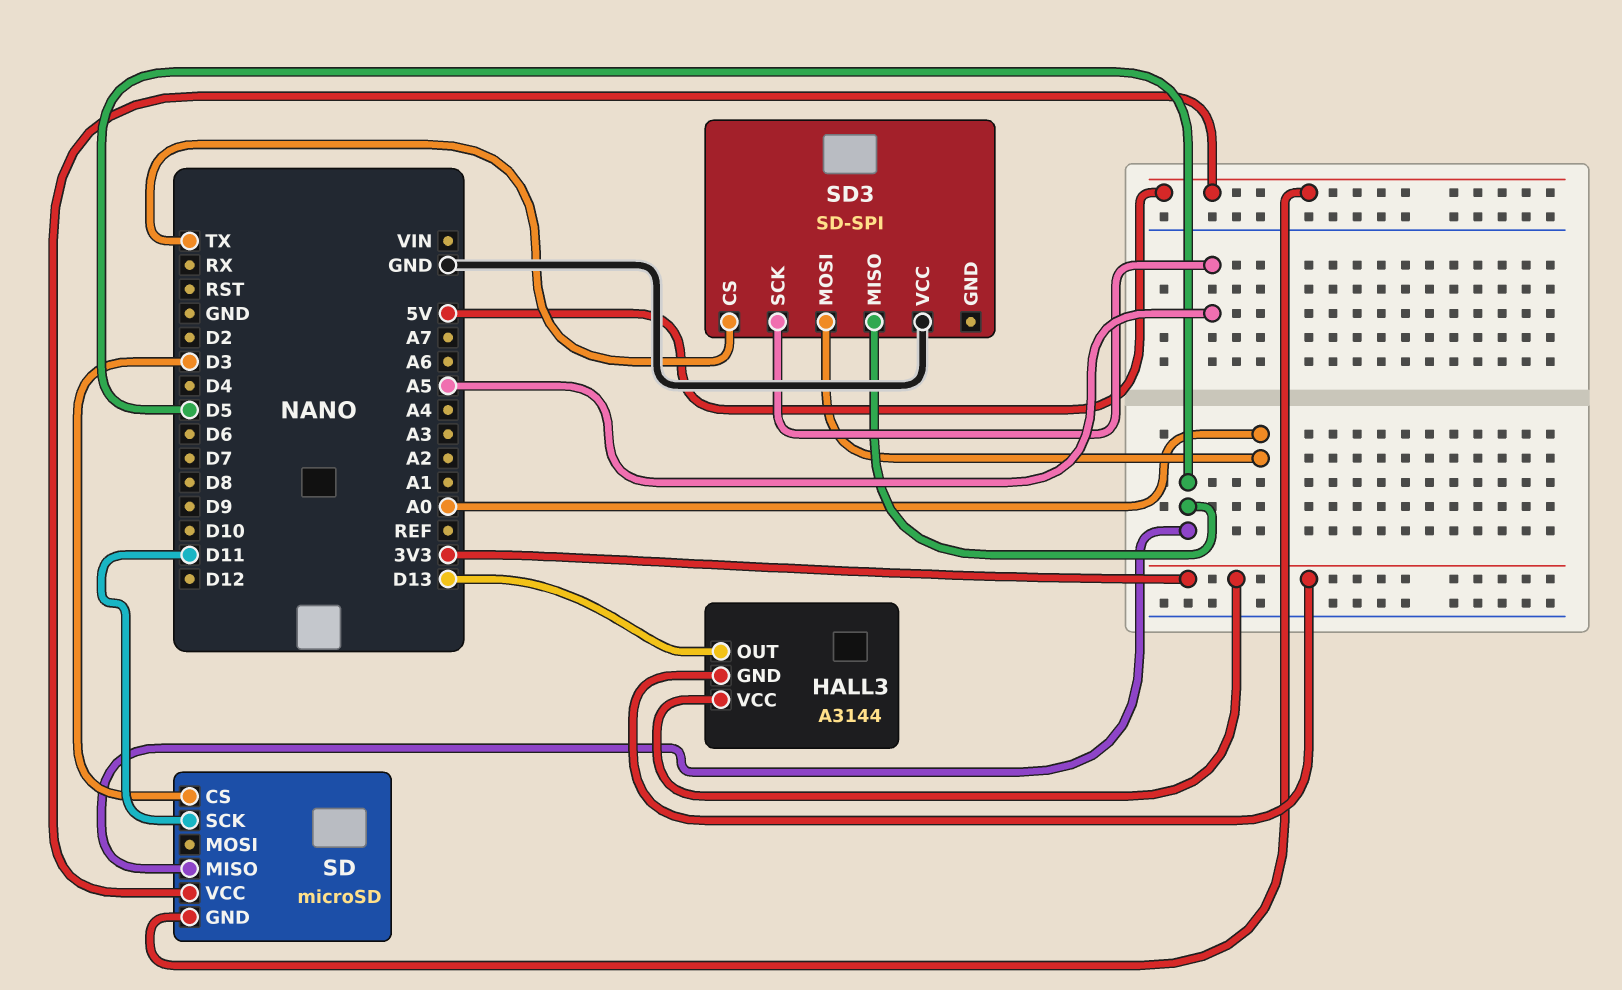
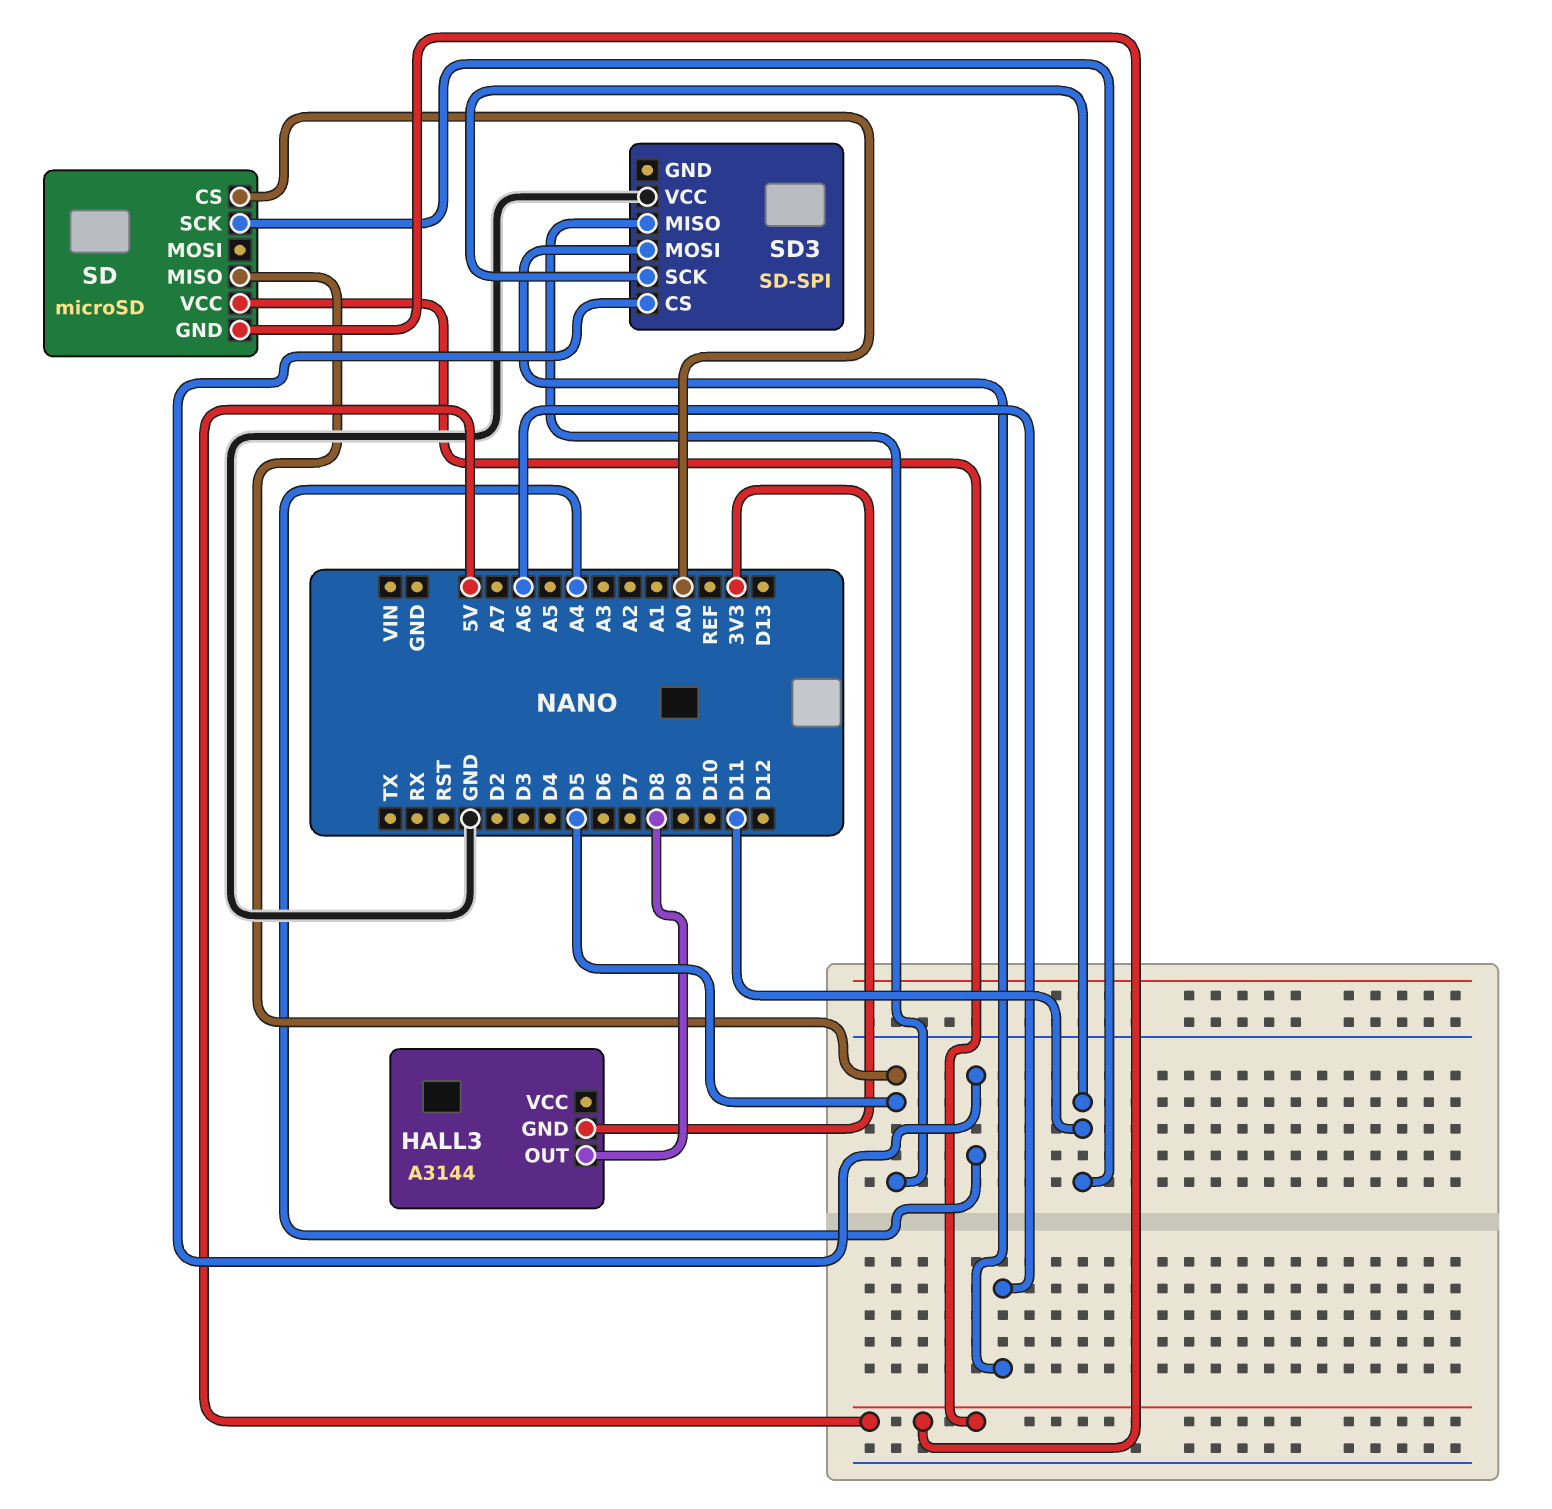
HALL3 pin OUT: D13 -> D8
HALL3 pin VCC: 3V3 -> none
SD pin CS: D3 -> A0
SD3 pin CS: TX -> A4
SD3 pin MOSI: A0 -> A6
SD3 pin SCK: A5 -> D11

